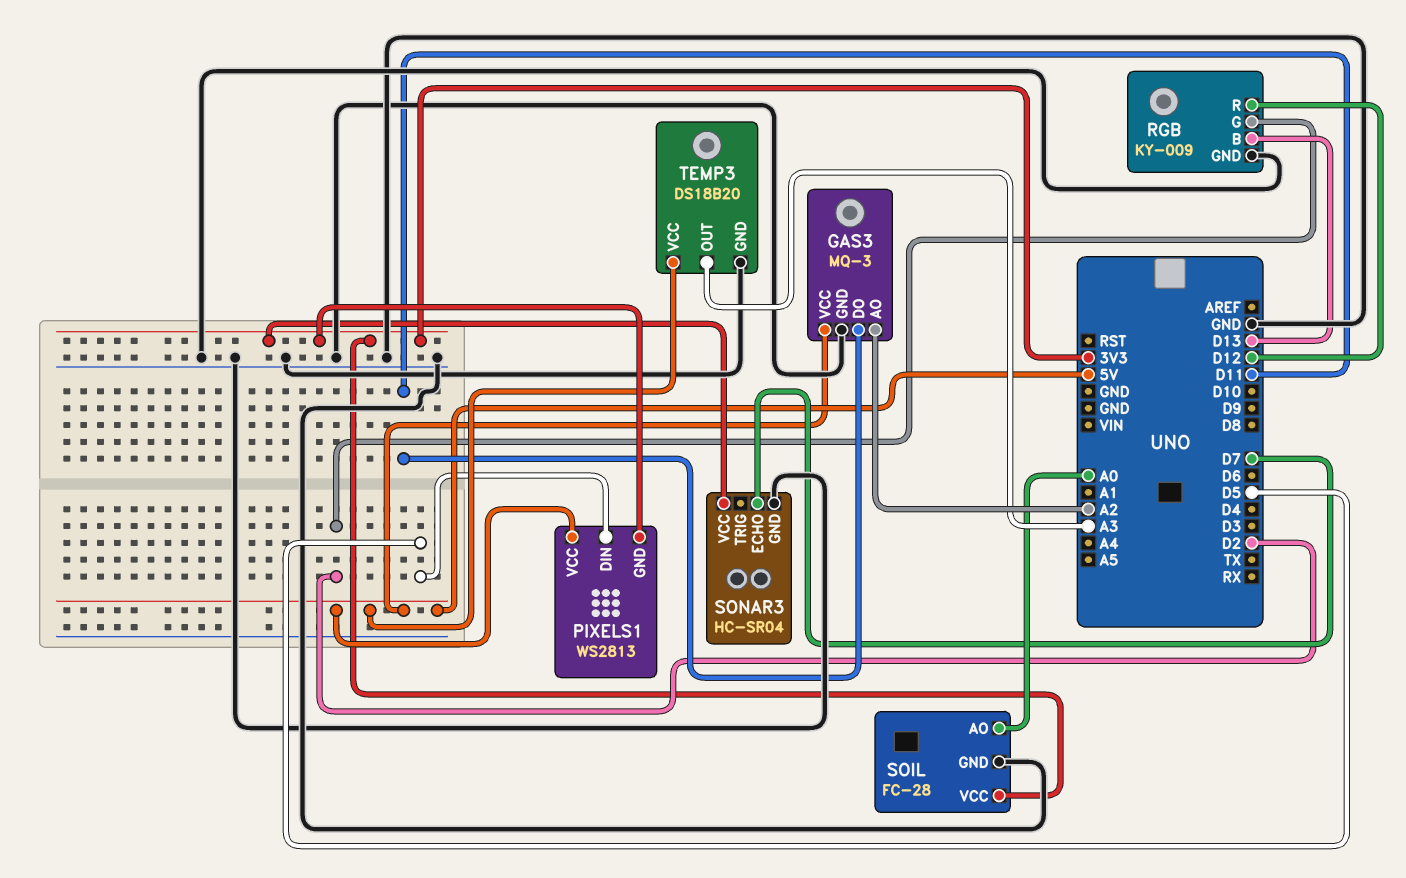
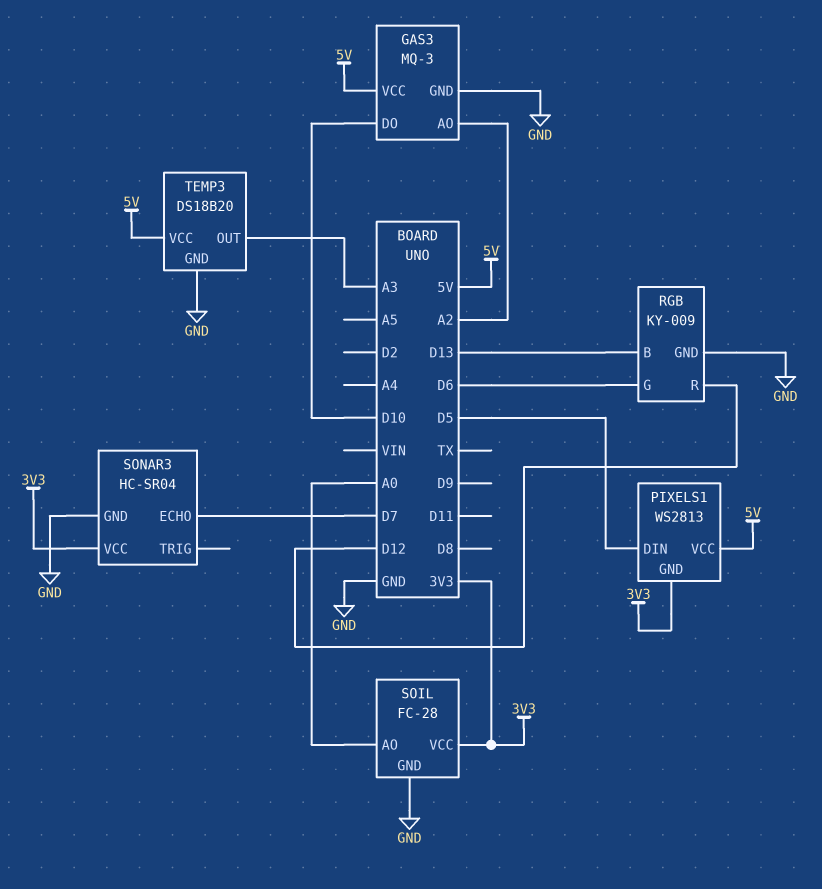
GAS3 pin DO: D11 -> D10
RGB pin G: D2 -> D6

